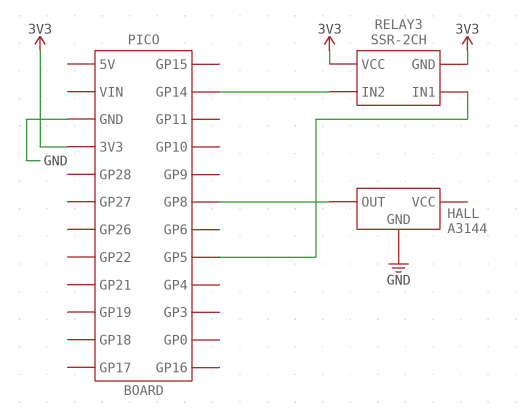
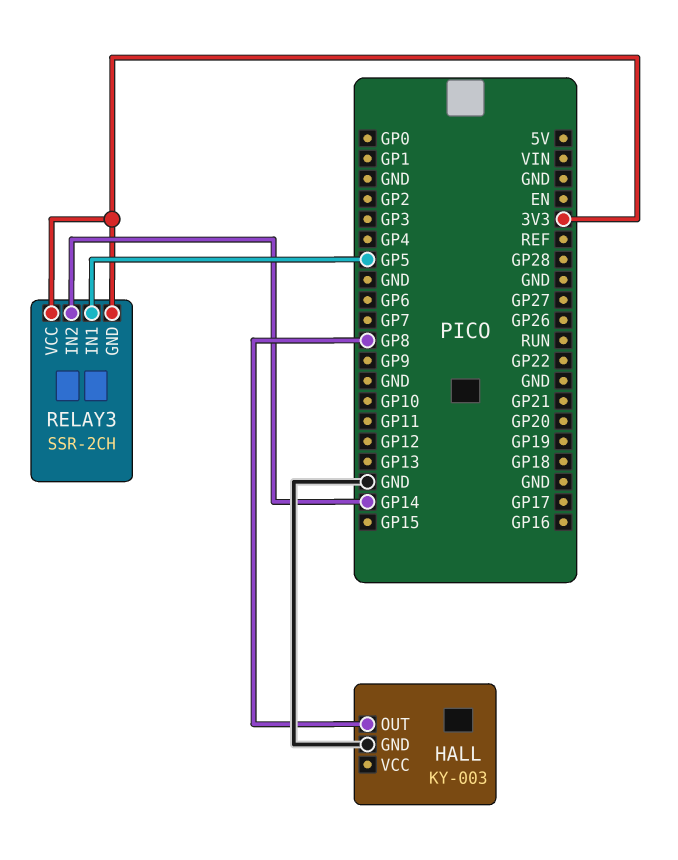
HALL: A3144 -> KY-003

